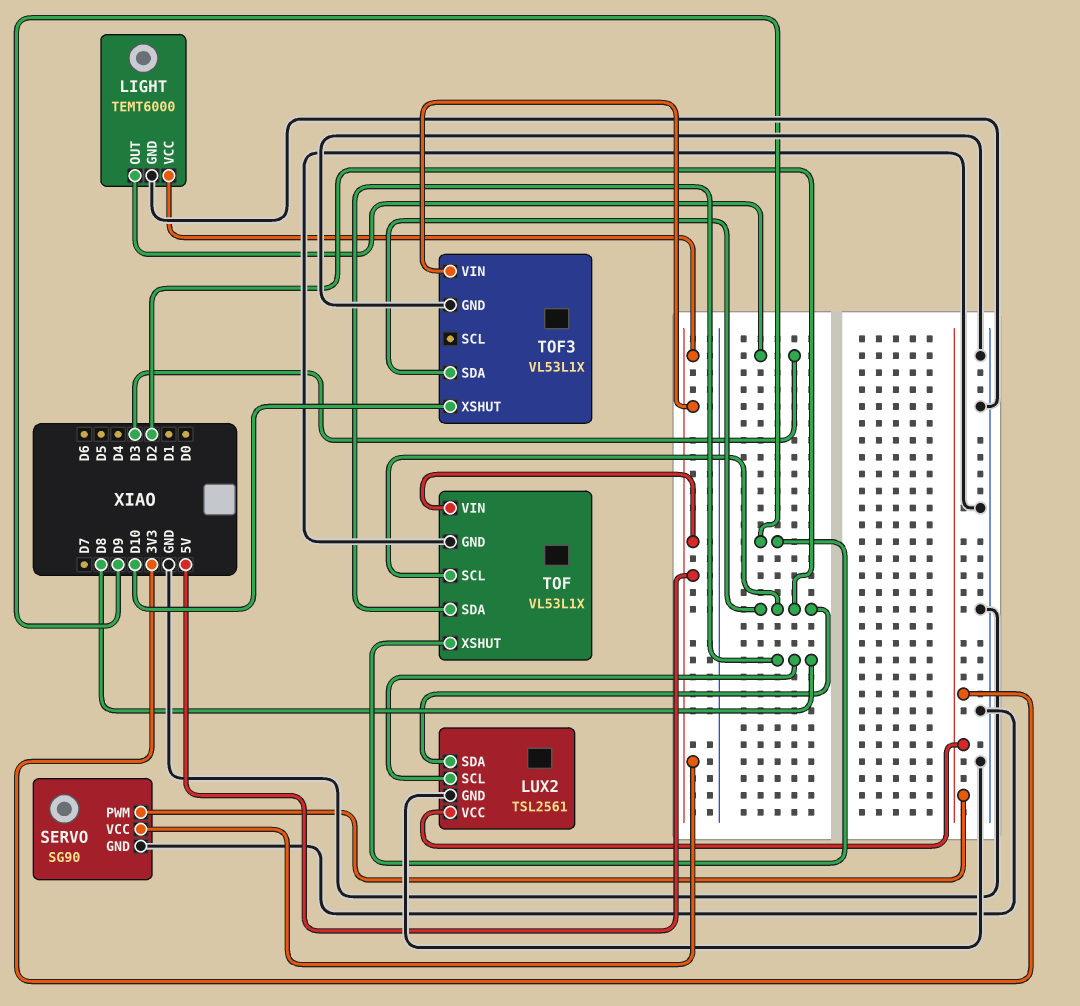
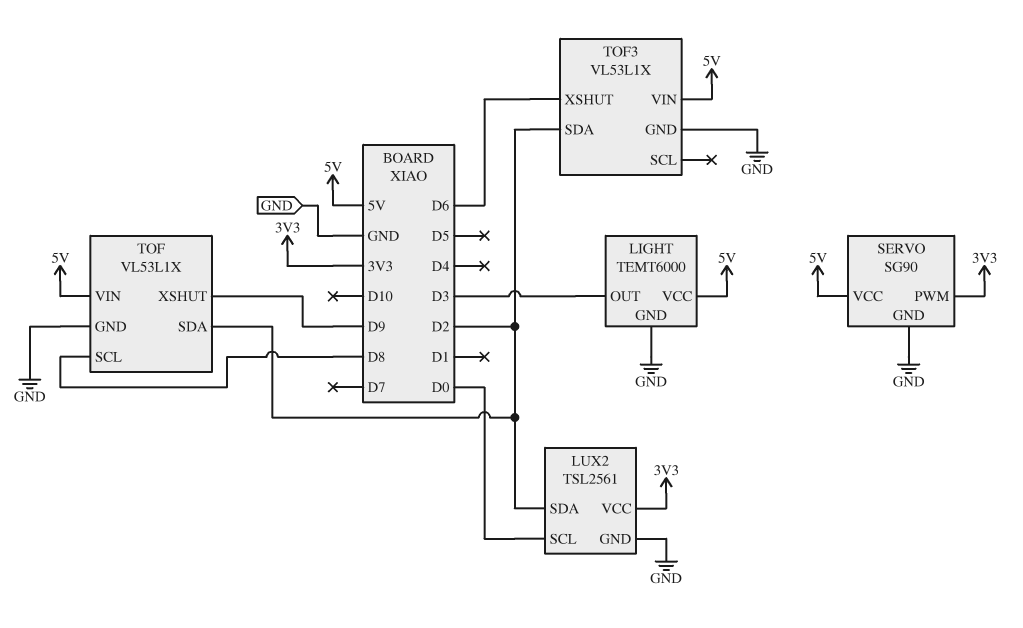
LUX2 pin SCL: D8 -> D0
TOF pin SCL: D2 -> D8
TOF pin SDA: D8 -> D2
TOF3 pin XSHUT: D10 -> D6

